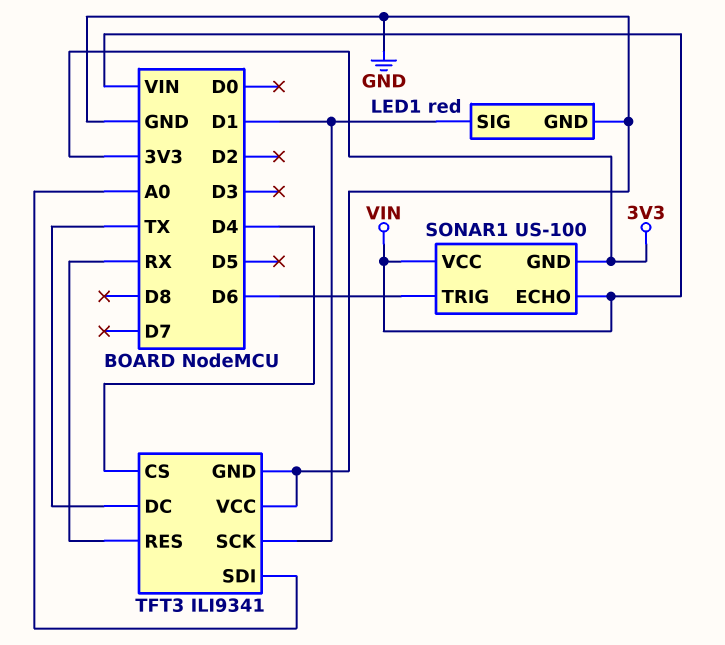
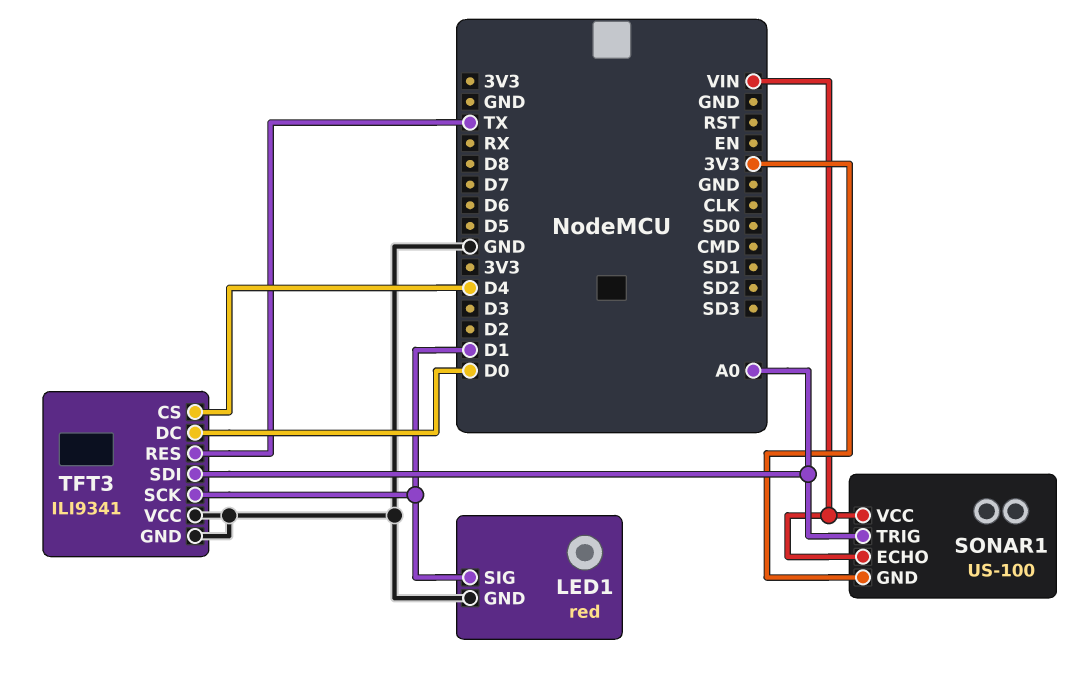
SONAR1 pin TRIG: D6 -> A0
TFT3 pin DC: TX -> D0
TFT3 pin RES: RX -> TX

